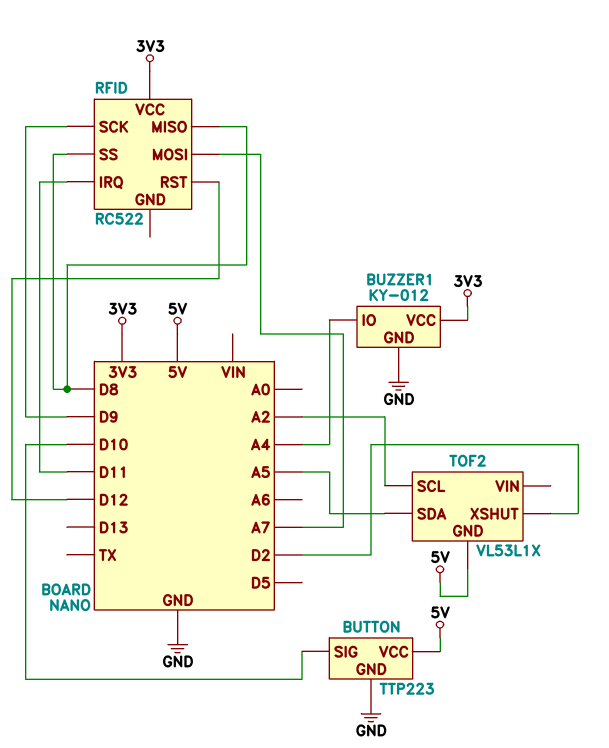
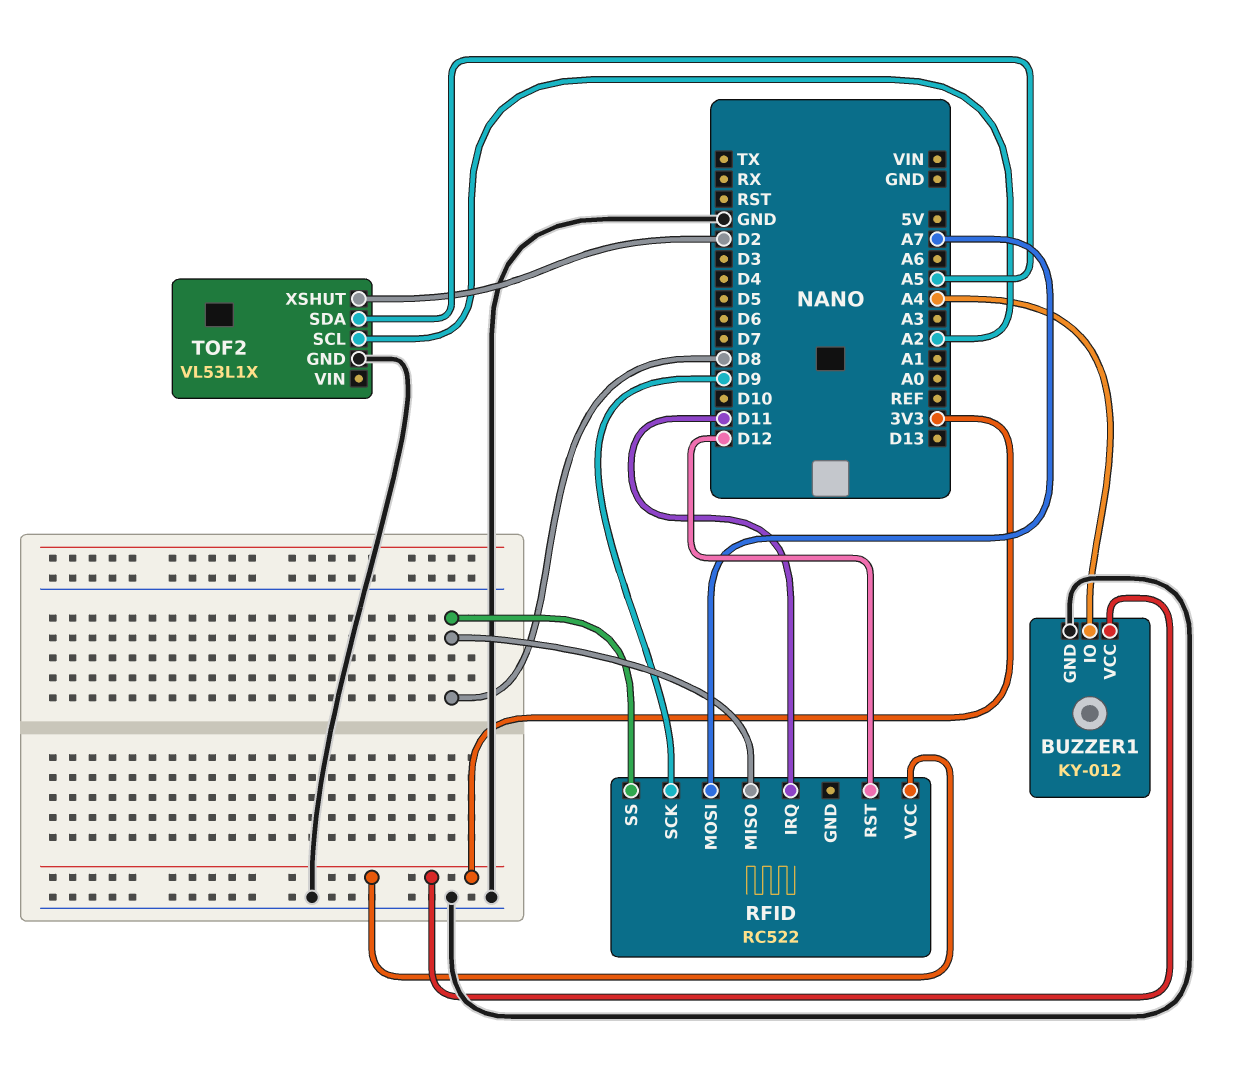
BUTTON: TTP223 -> none
BUTTON pin GND: GND -> none
BUTTON pin SIG: D10 -> none
BUTTON pin VCC: 5V -> none
TOF2 pin GND: 5V -> GND

